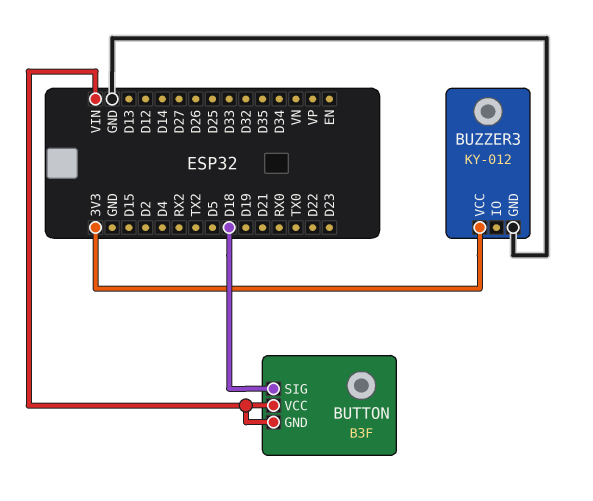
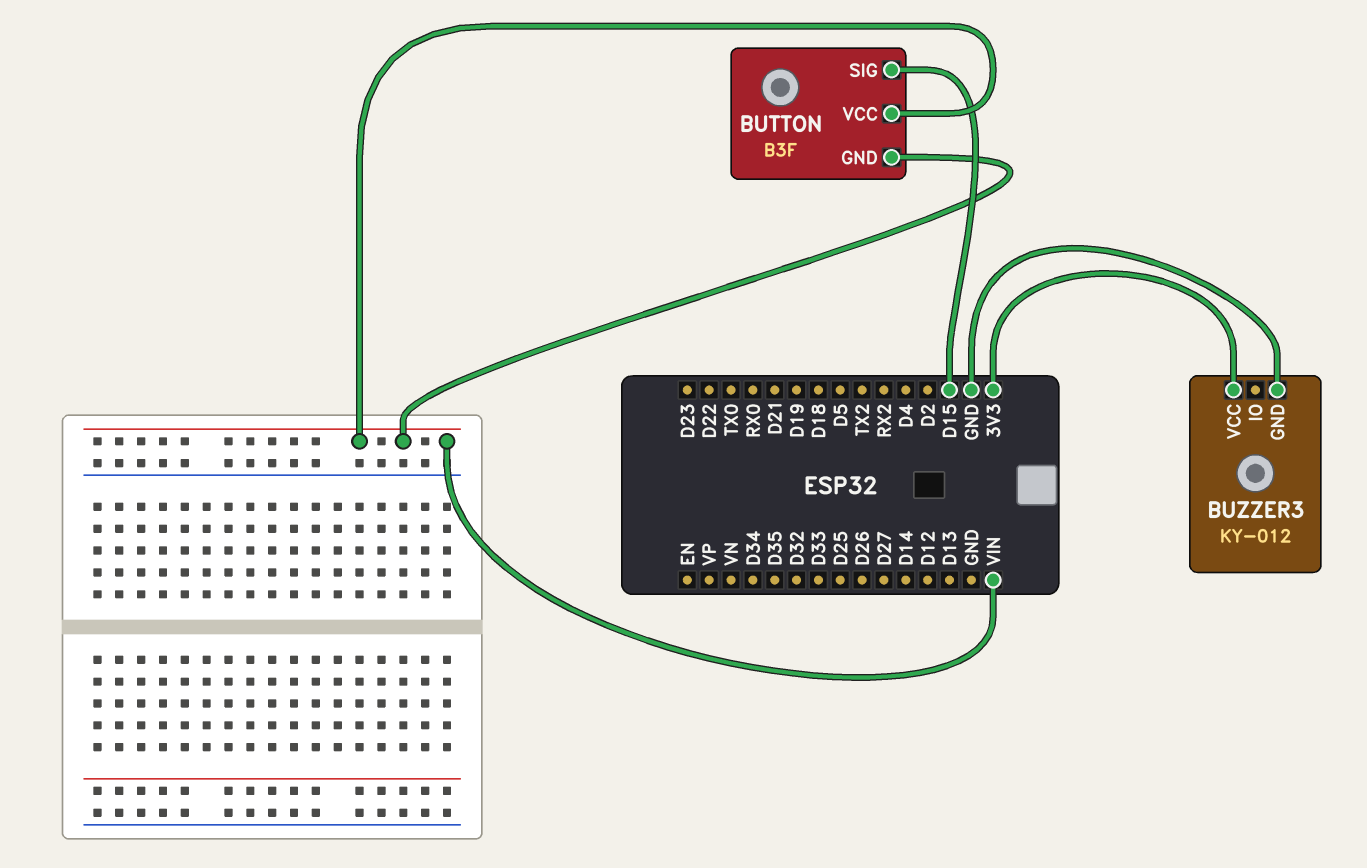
BUTTON pin SIG: D18 -> D15

